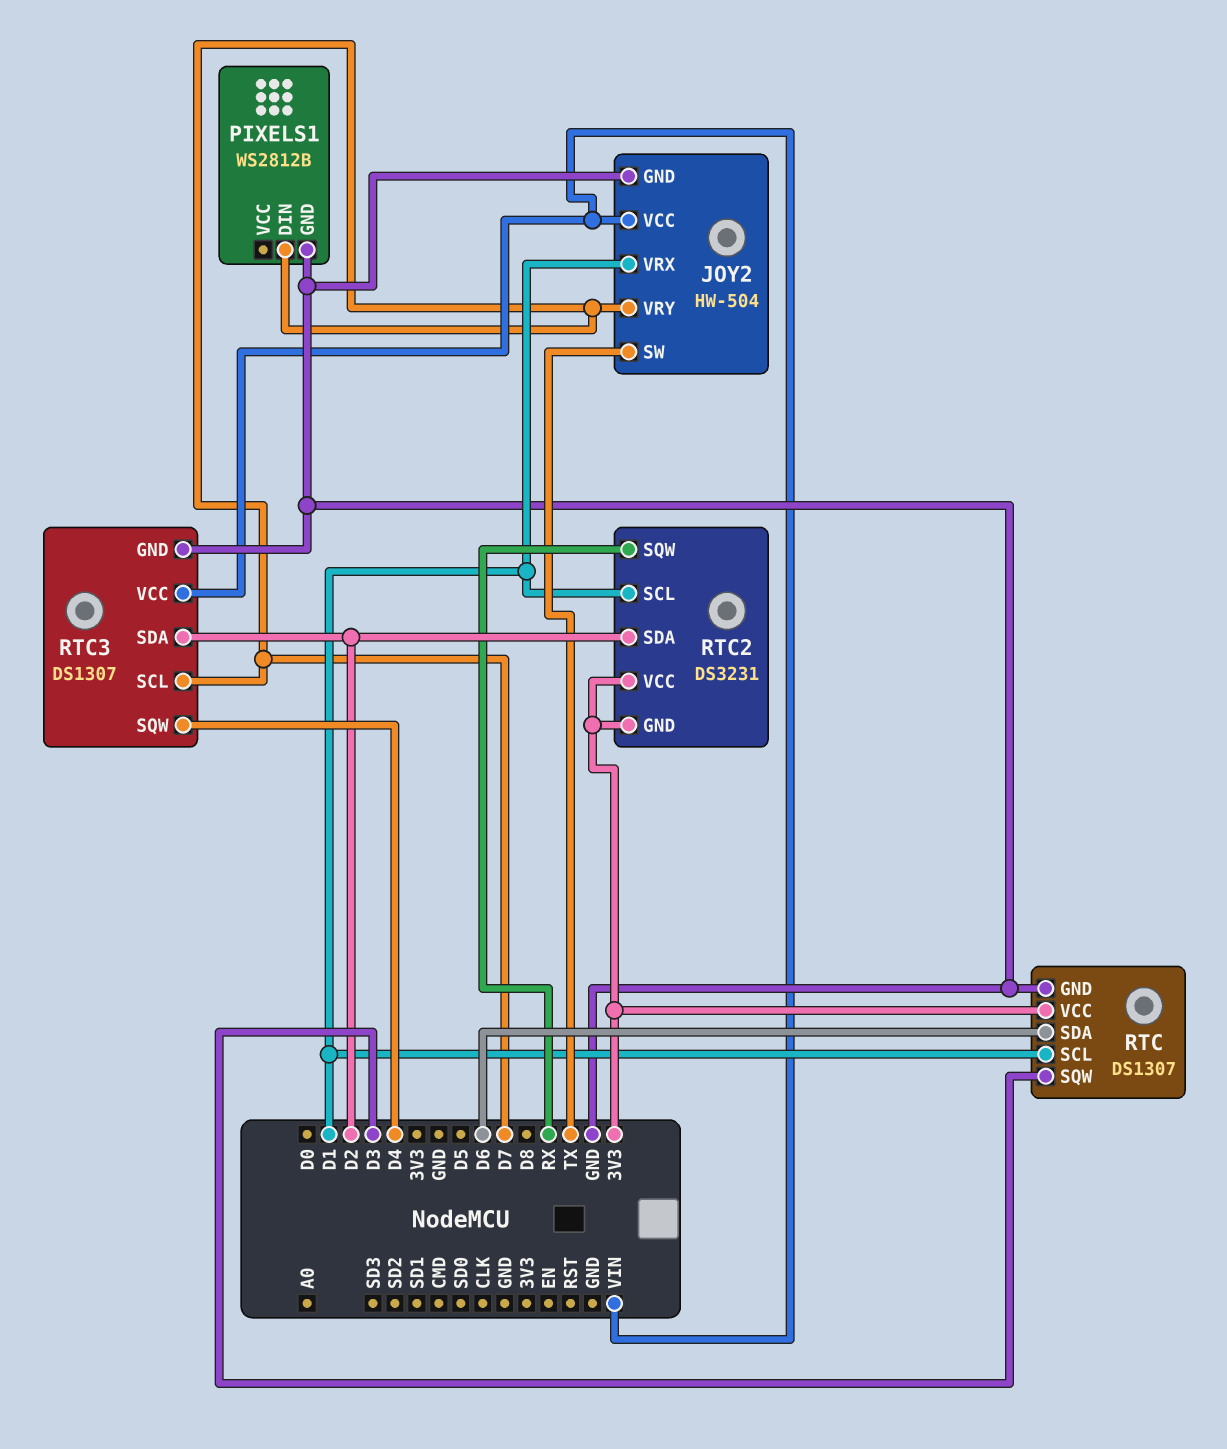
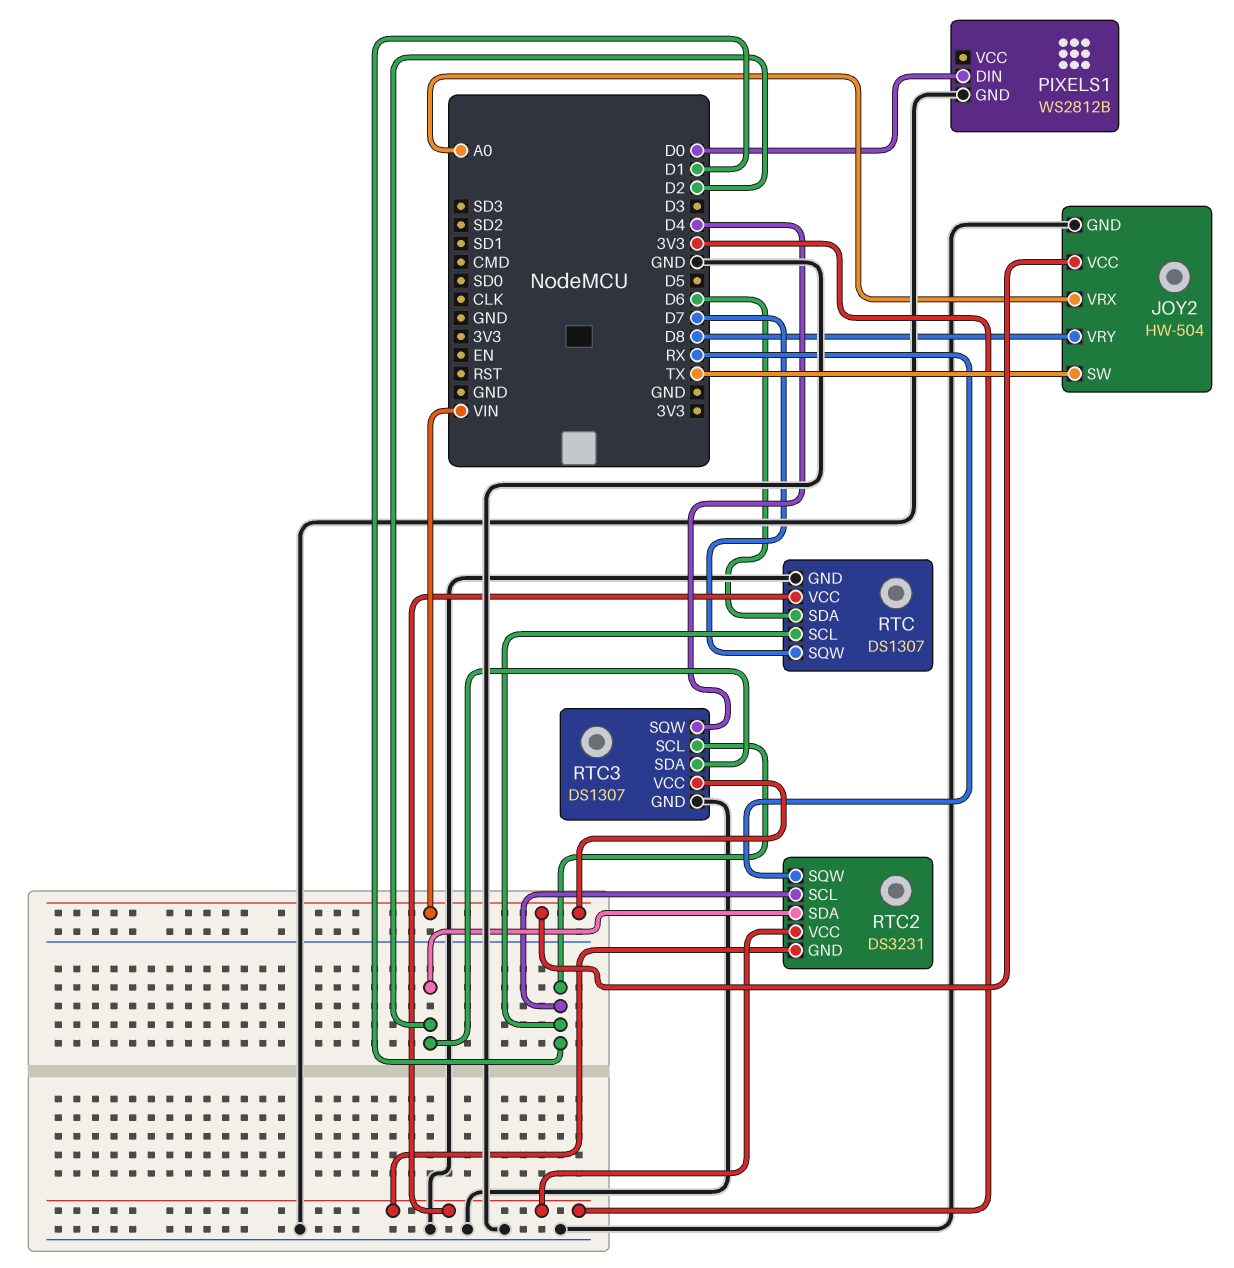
JOY2 pin VRX: D1 -> A0
JOY2 pin VRY: D7 -> D8
PIXELS1 pin DIN: D7 -> D0
RTC pin SQW: D3 -> D7
RTC3 pin SCL: D7 -> D1

